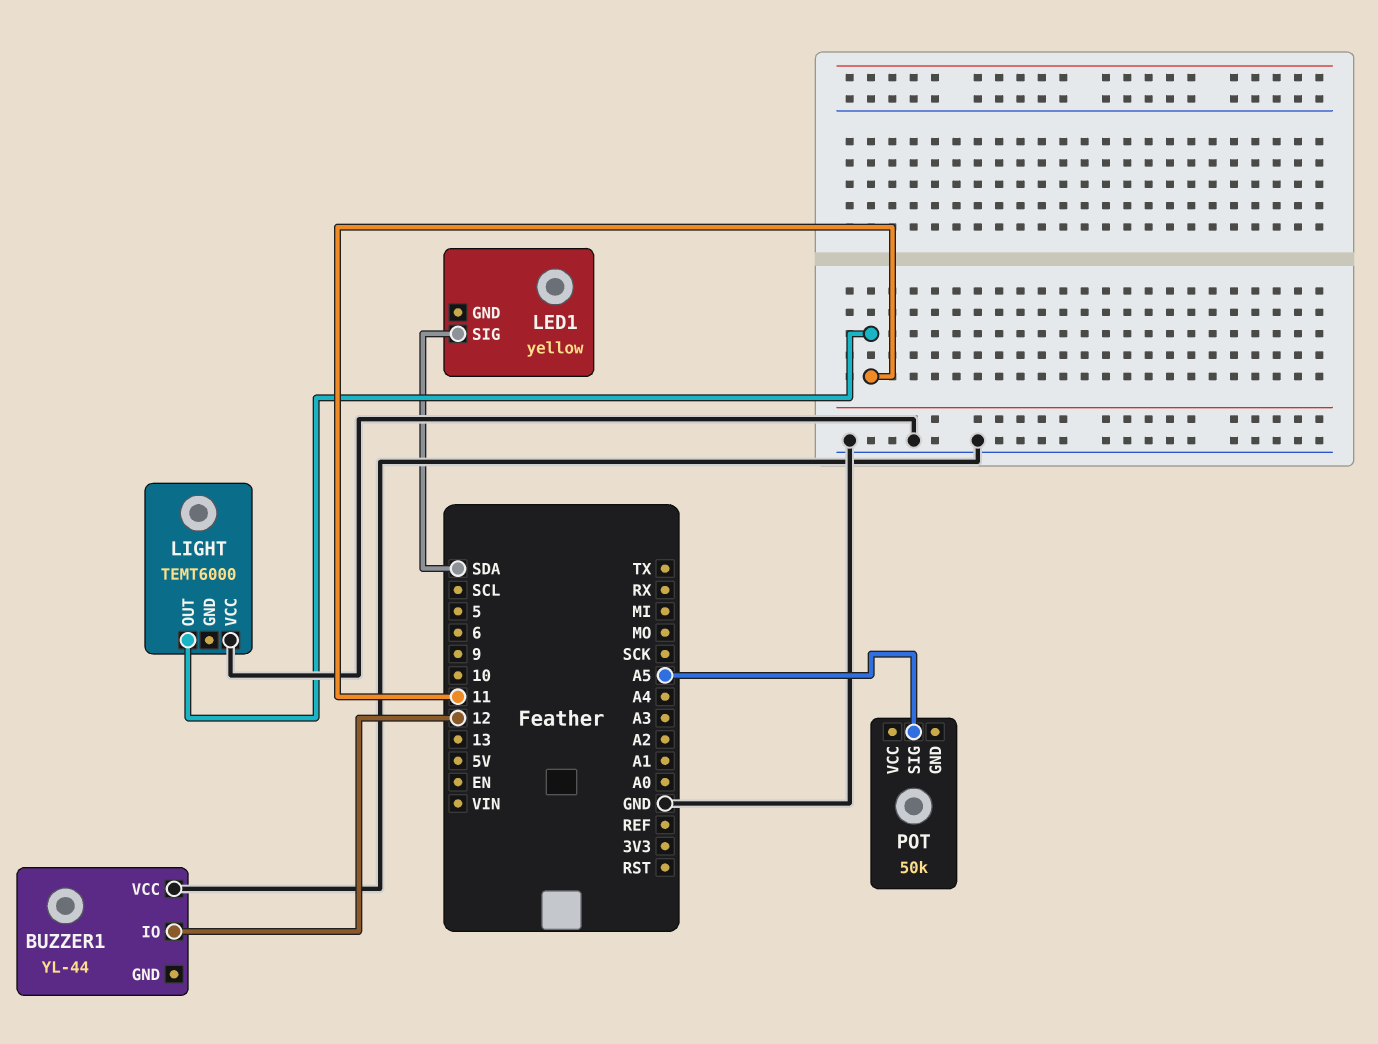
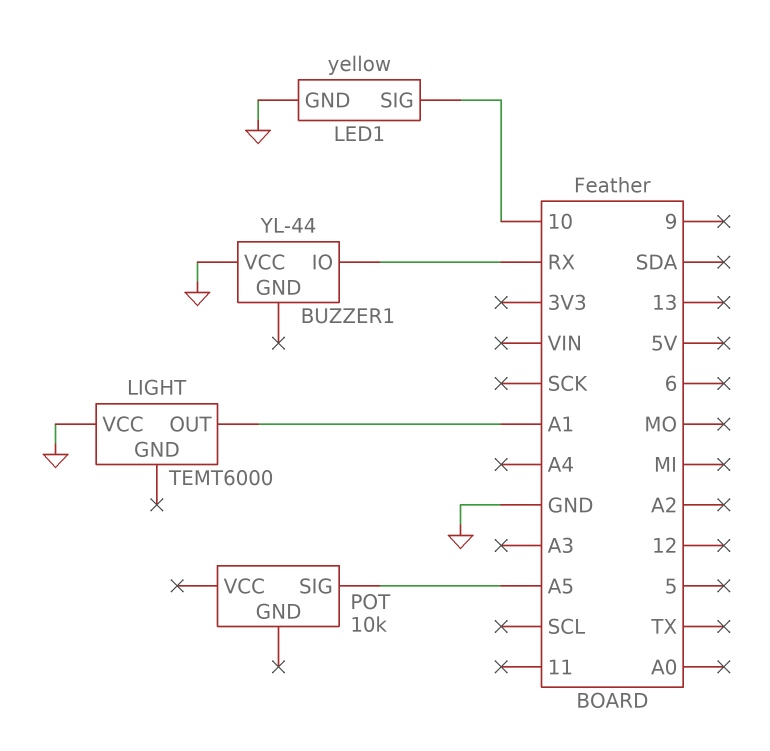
BUZZER1 pin IO: 12 -> RX
LED1 pin GND: none -> GND
LED1 pin SIG: SDA -> 10
LIGHT pin OUT: 11 -> A1
POT: 50k -> 10k

